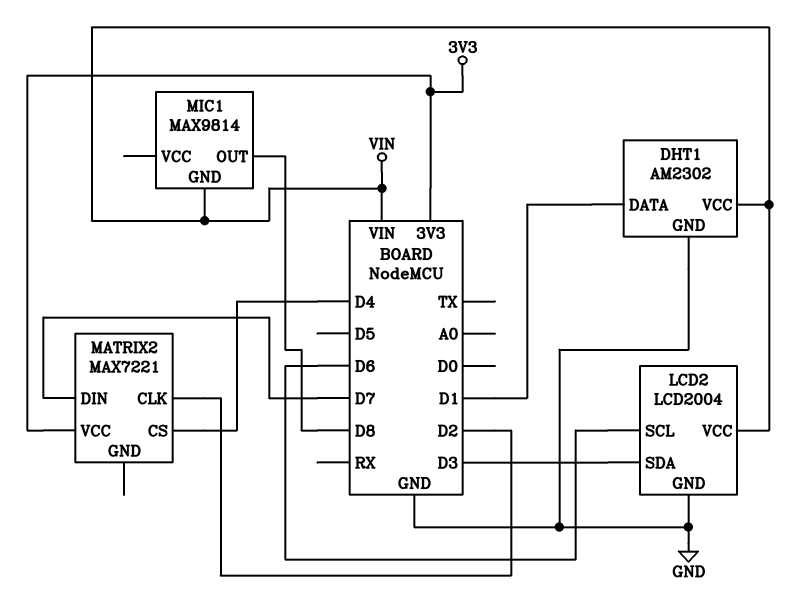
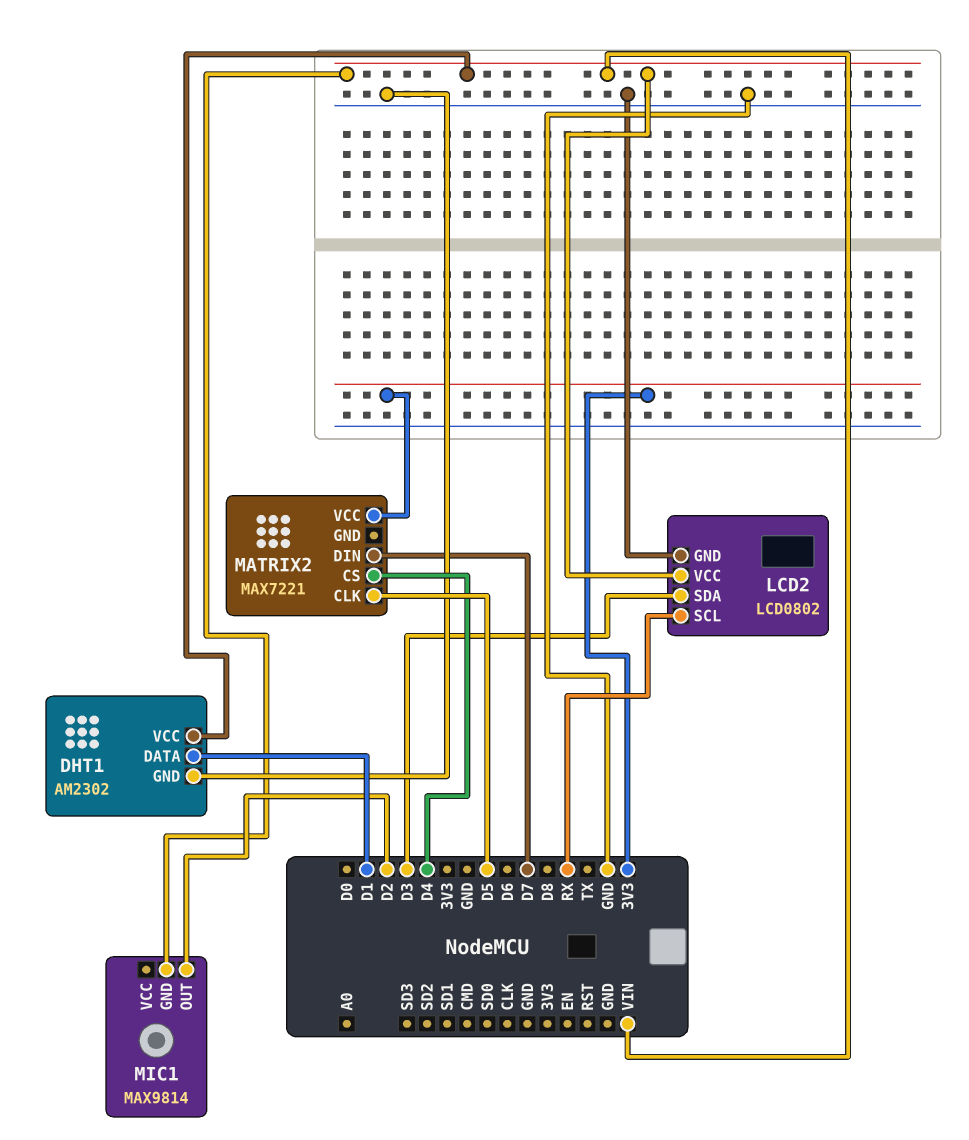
LCD2: LCD2004 -> LCD0802
LCD2 pin SCL: D6 -> RX
MATRIX2 pin CLK: D2 -> D5
MIC1 pin OUT: D8 -> D2

